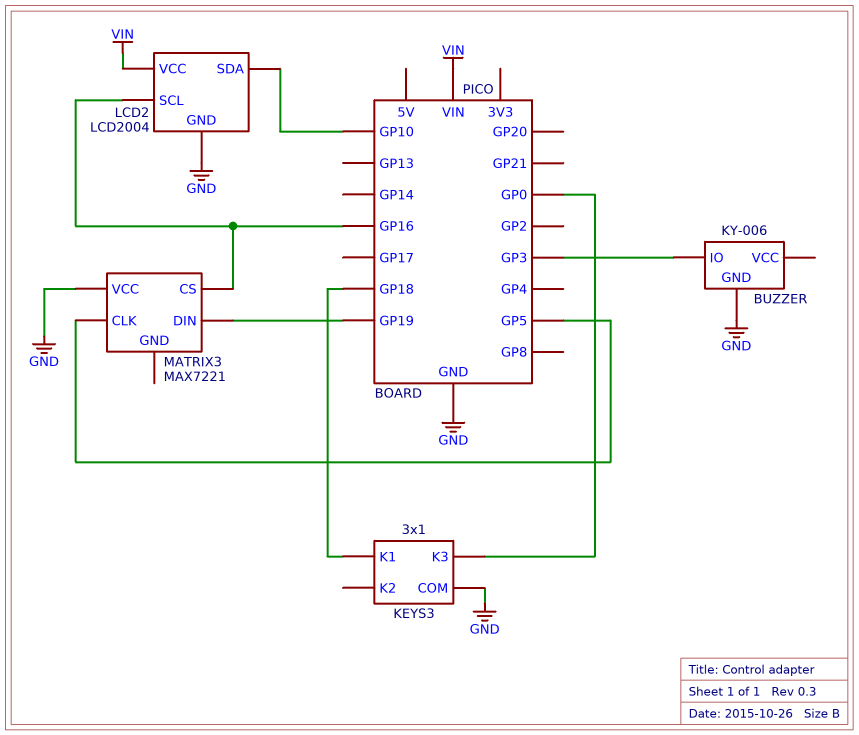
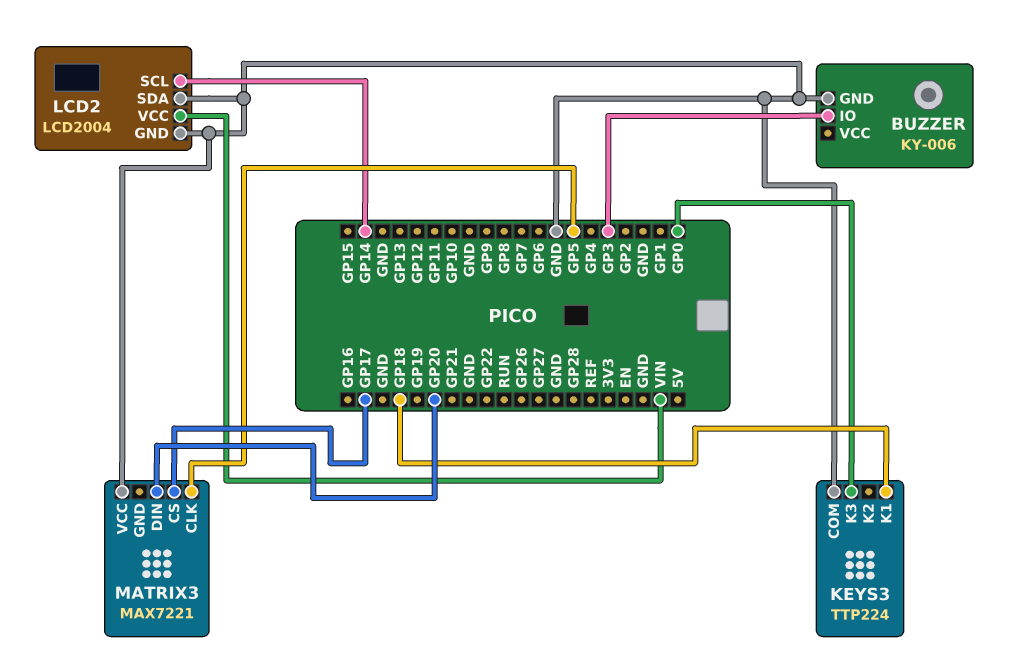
KEYS3: 3x1 -> TTP224
LCD2 pin SCL: GP16 -> GP14
LCD2 pin SDA: GP10 -> GND
MATRIX3 pin CS: GP16 -> GP17
MATRIX3 pin DIN: GP19 -> GP20

